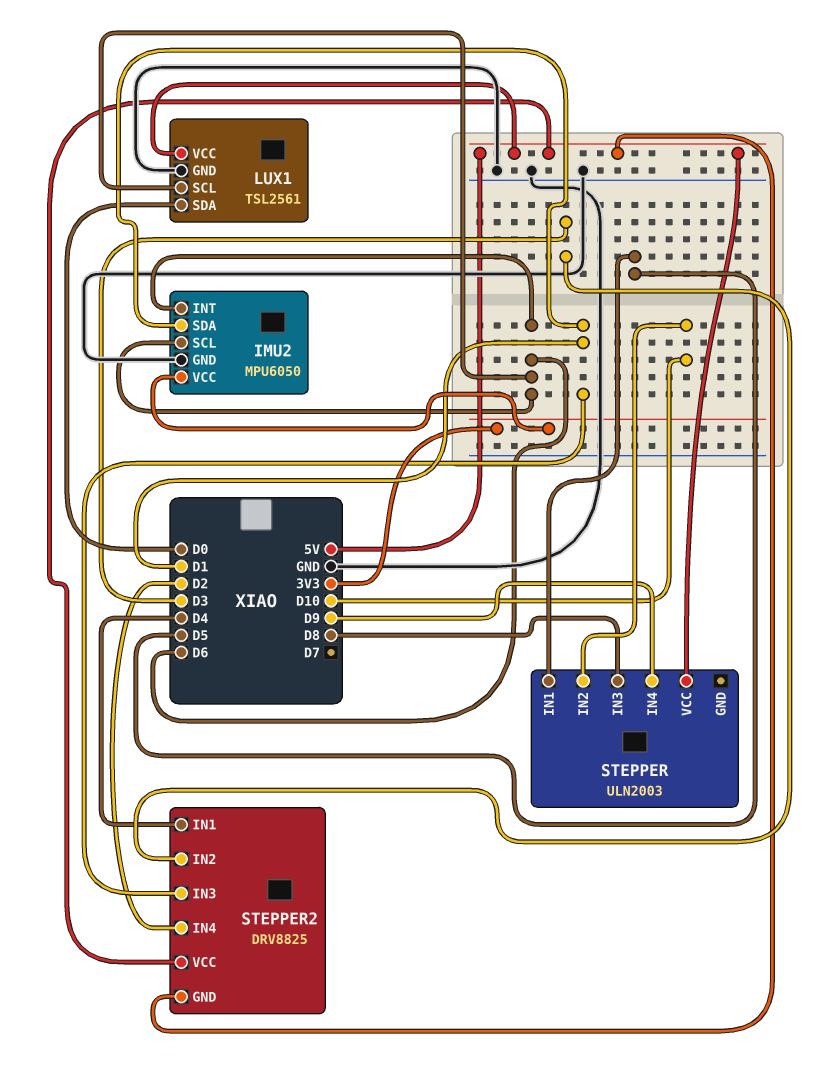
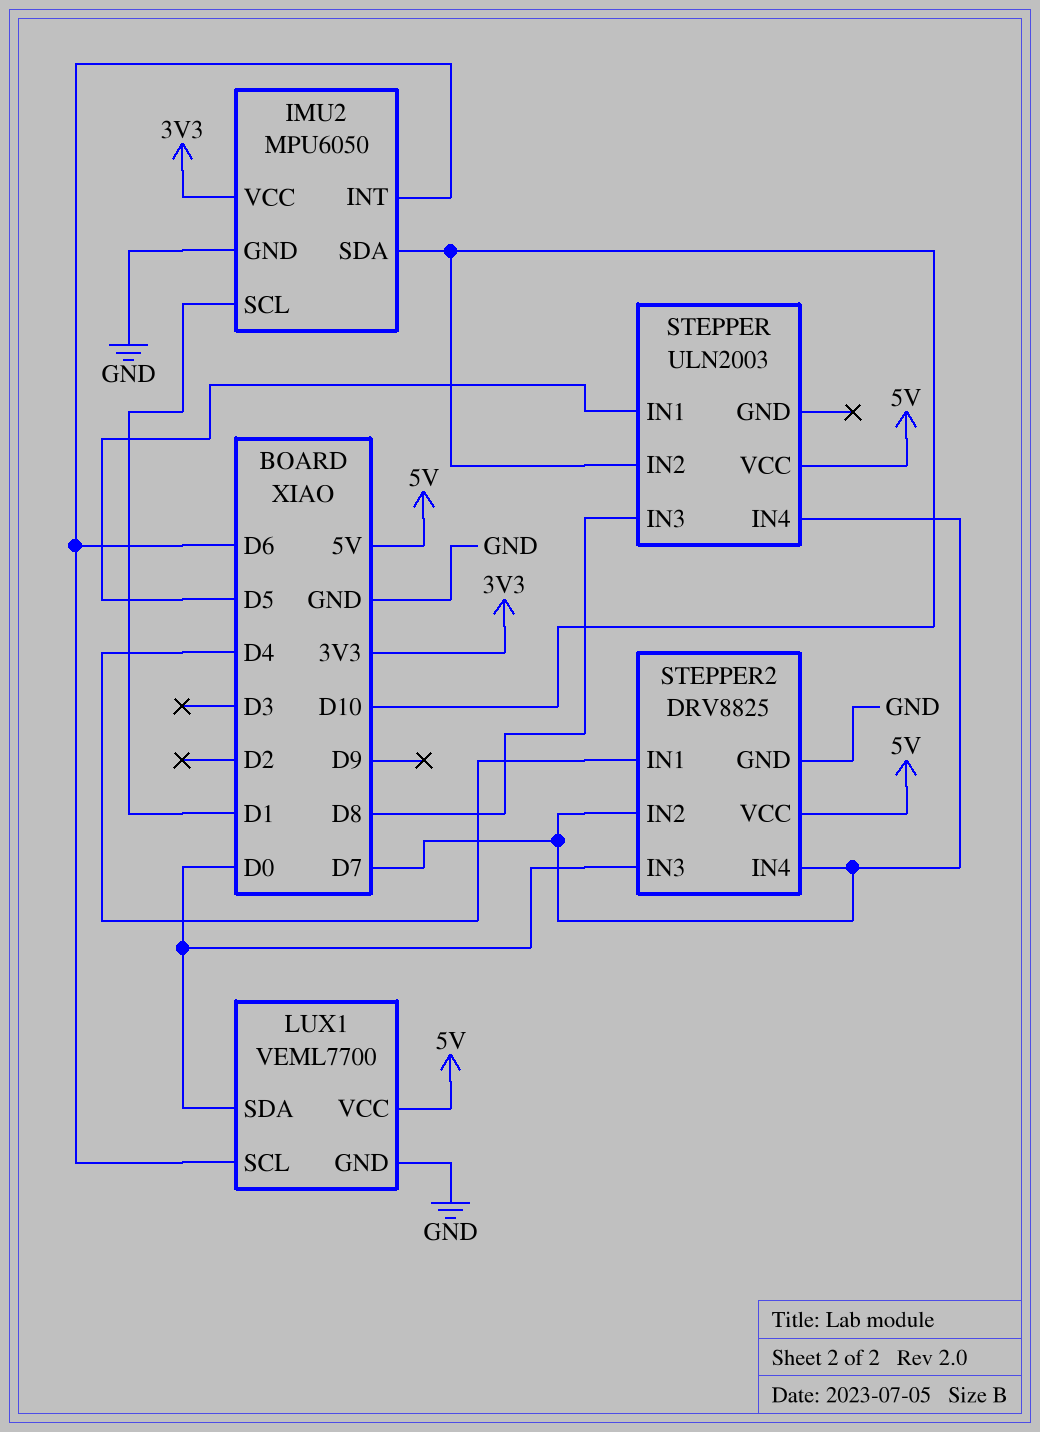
IMU2 pin SCL: D6 -> D1
IMU2 pin SDA: D1 -> D10
LUX1: TSL2561 -> VEML7700
STEPPER pin IN4: D9 -> D7
STEPPER2 pin GND: 5V -> GND
STEPPER2 pin IN2: D3 -> D7
STEPPER2 pin IN3: D1 -> D0
STEPPER2 pin IN4: D2 -> D7

